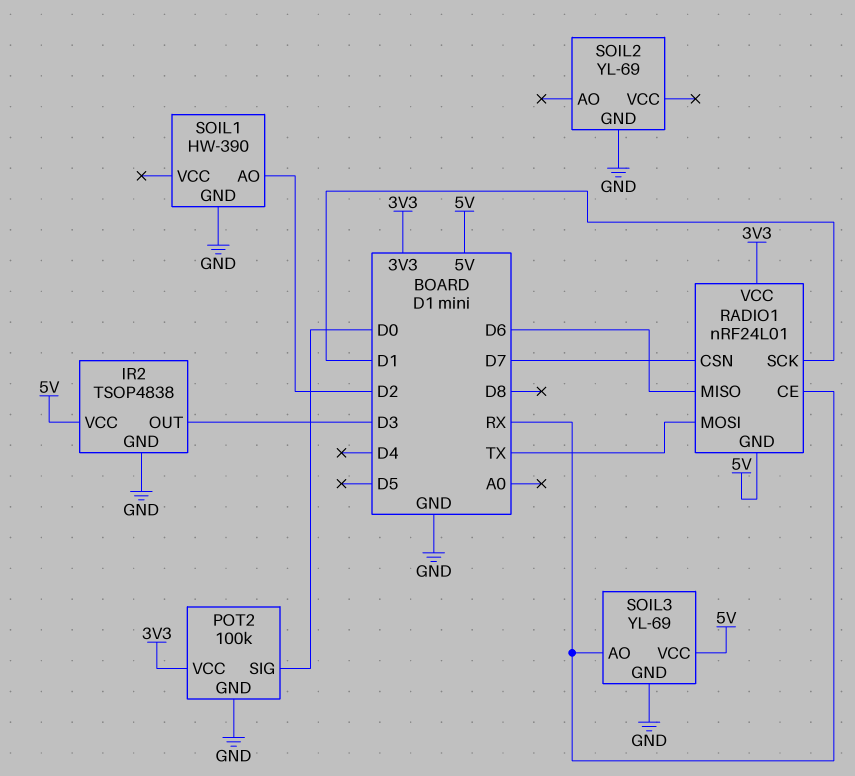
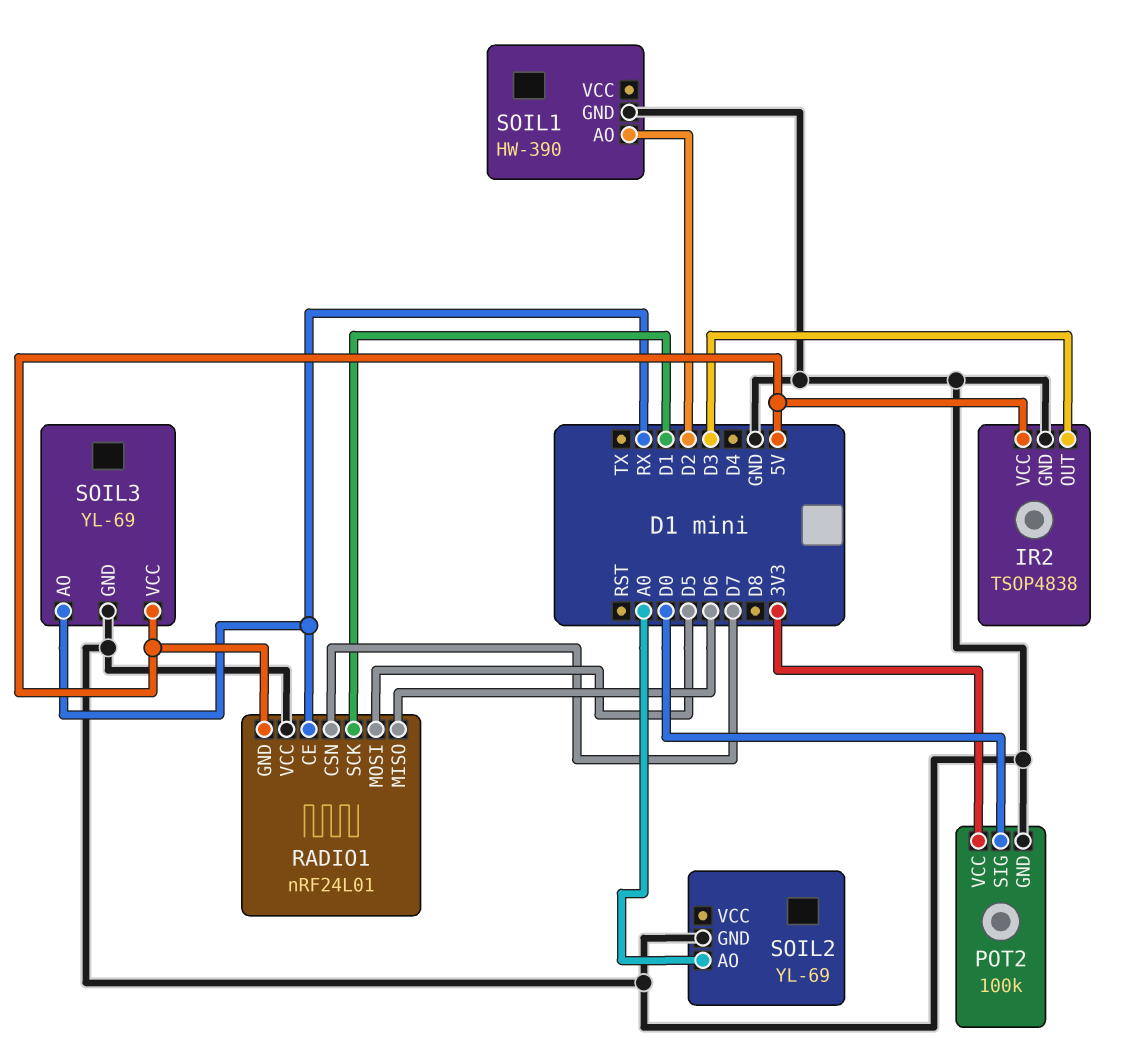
RADIO1 pin MOSI: TX -> D5
RADIO1 pin VCC: 3V3 -> GND
SOIL2 pin AO: none -> A0

